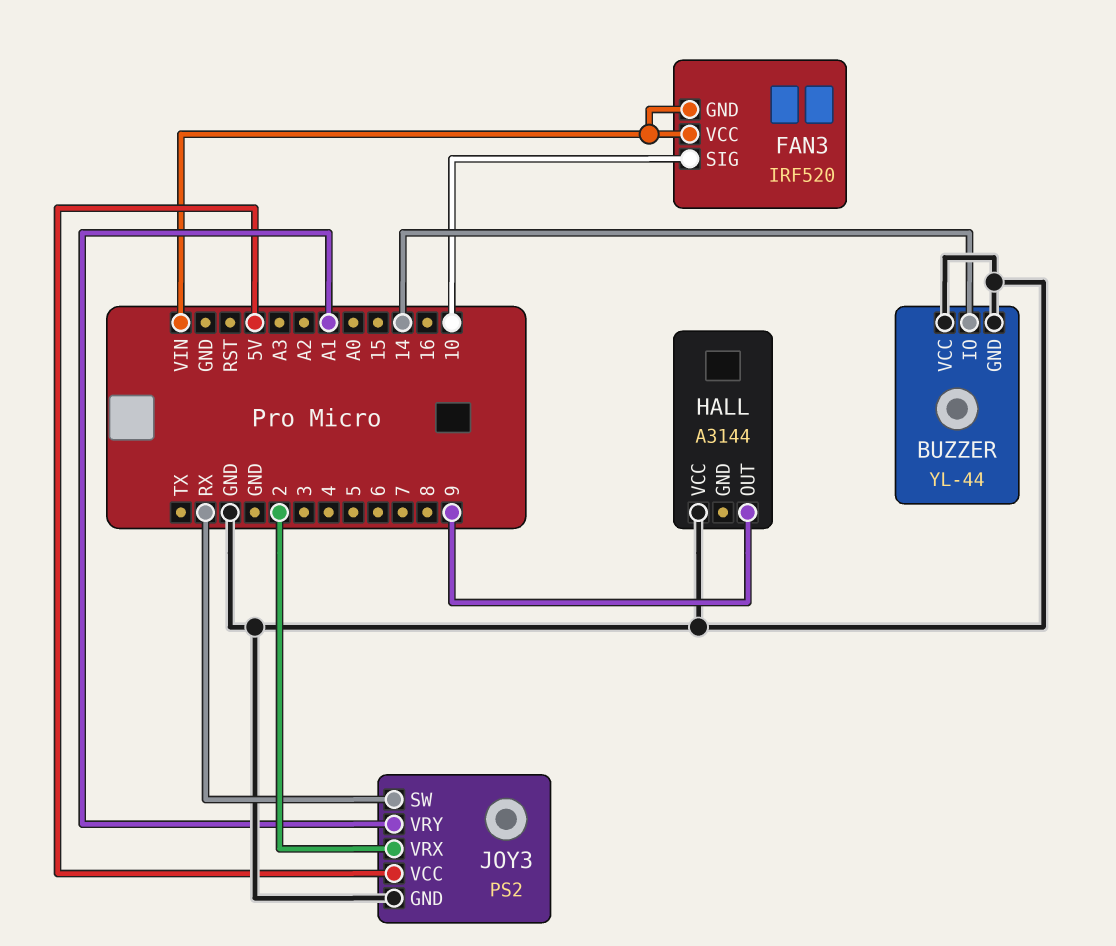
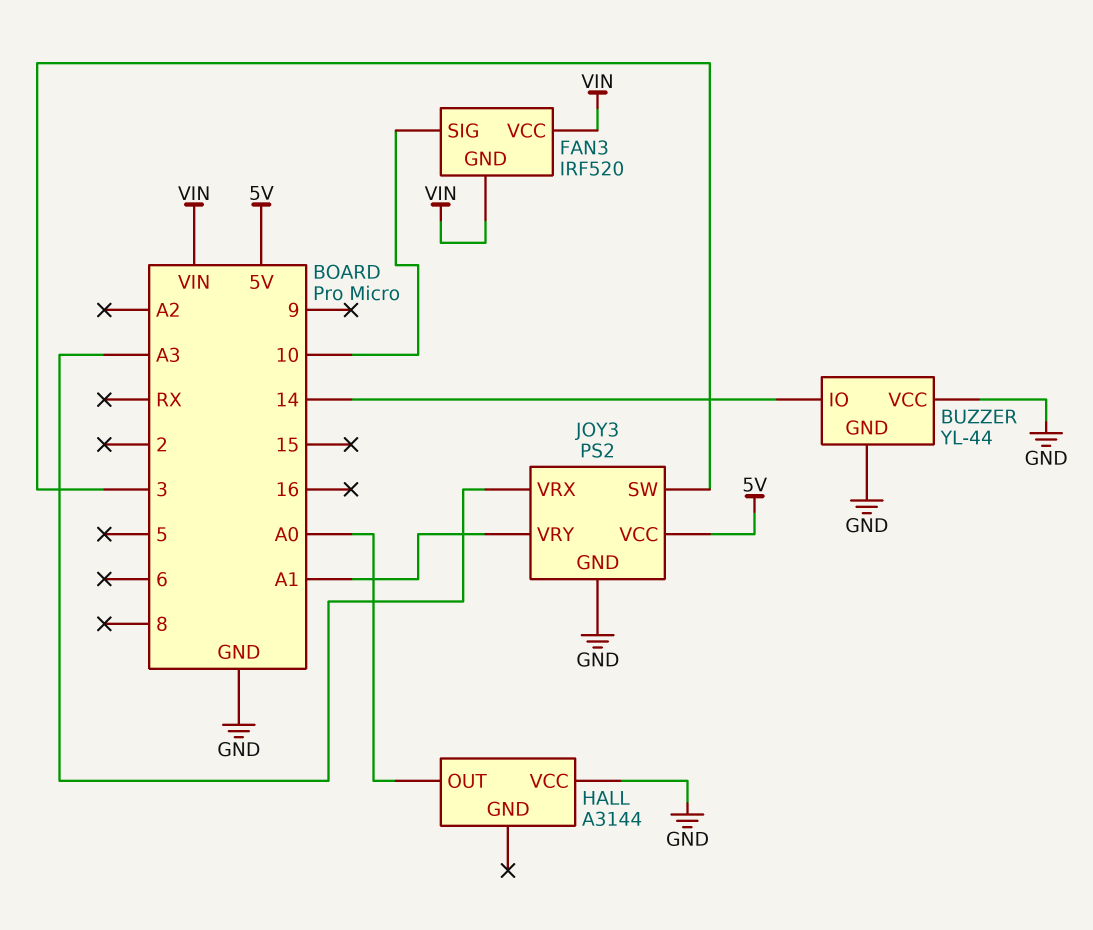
HALL pin OUT: 9 -> A0
JOY3 pin SW: RX -> 3
JOY3 pin VRX: 2 -> A3

